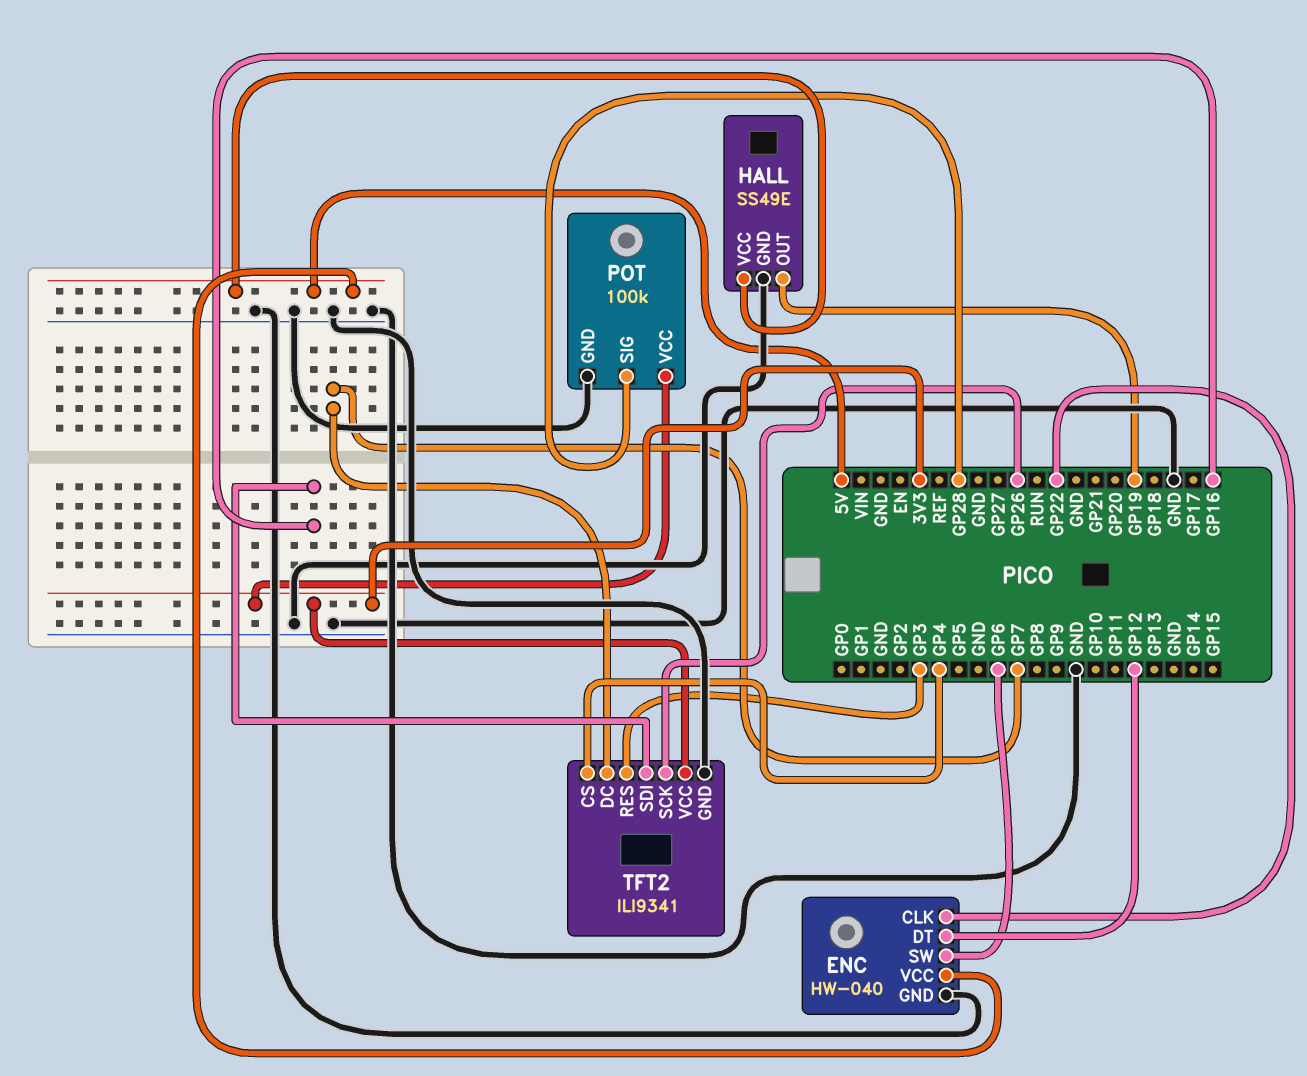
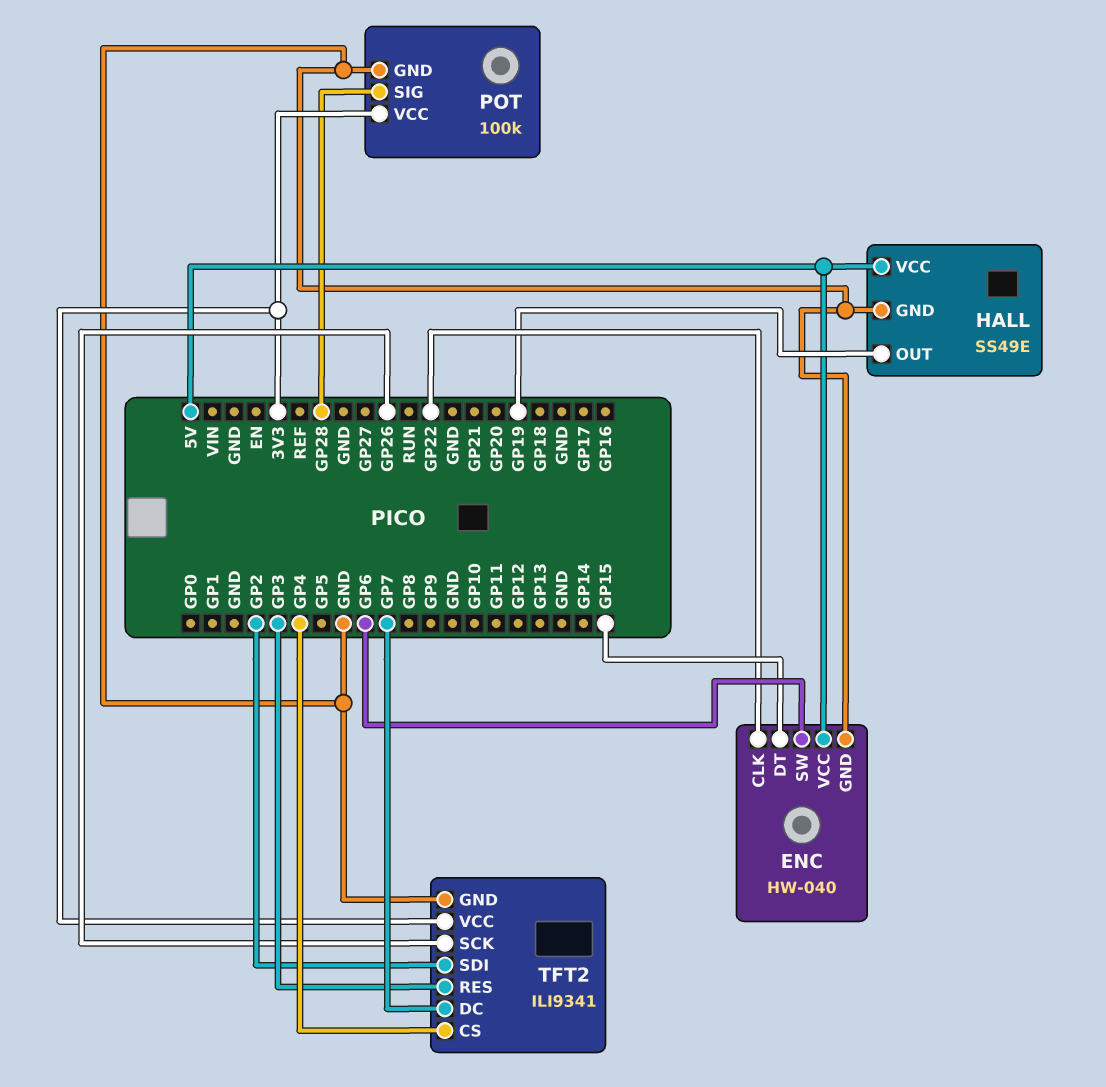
ENC pin DT: GP12 -> GP15
TFT2 pin SDI: GP16 -> GP2

